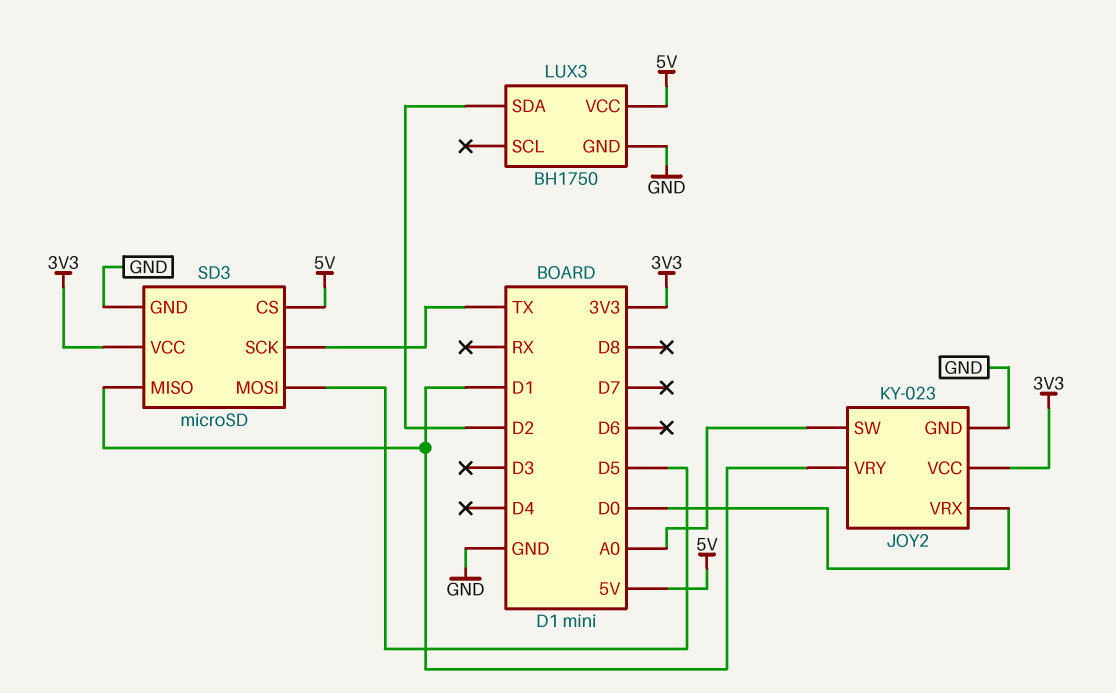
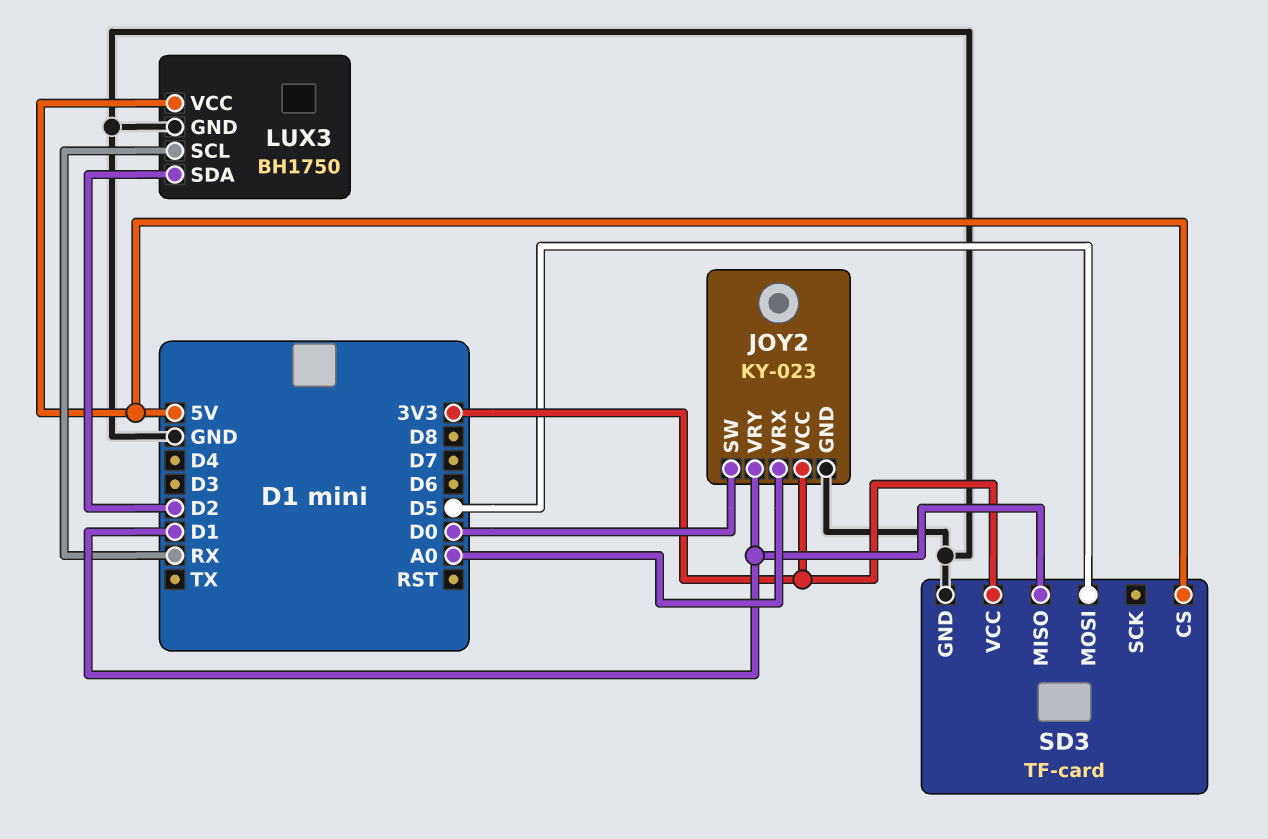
JOY2 pin SW: A0 -> D0
JOY2 pin VRX: D0 -> A0
LUX3 pin SCL: none -> RX
SD3: microSD -> TF-card
SD3 pin SCK: TX -> none

